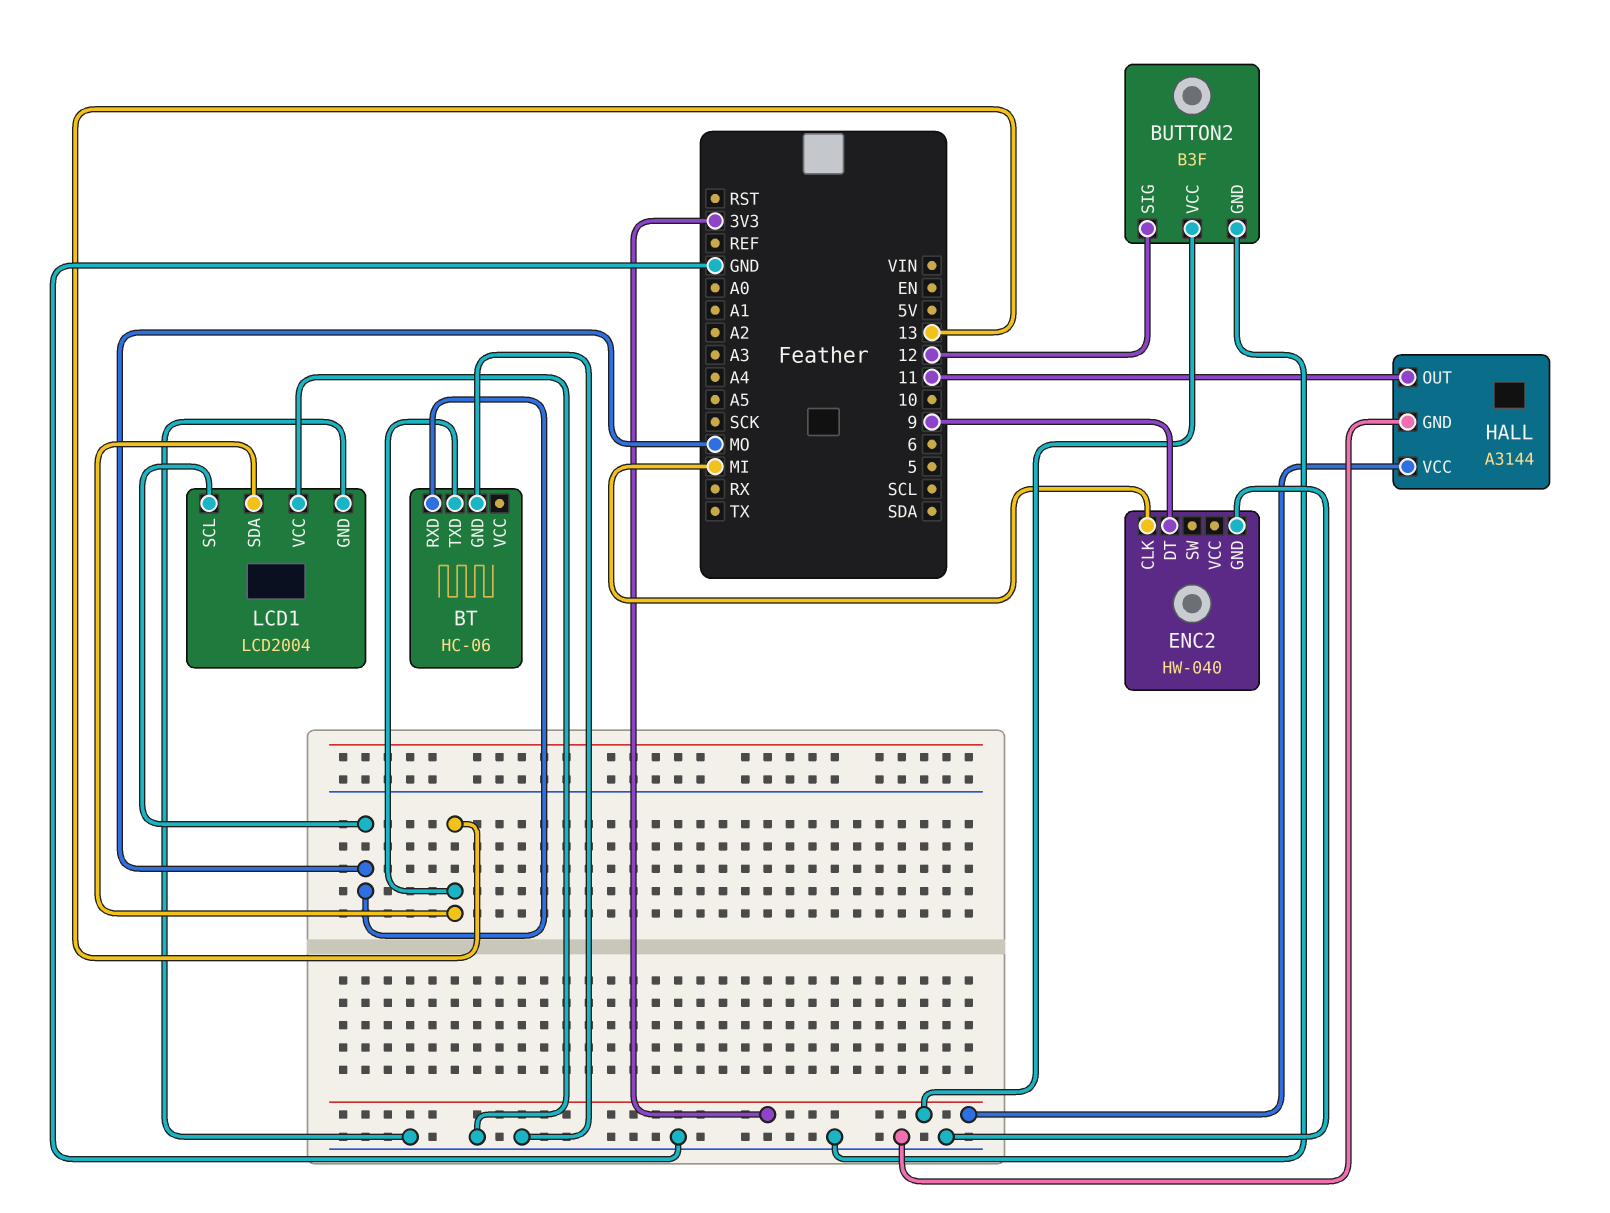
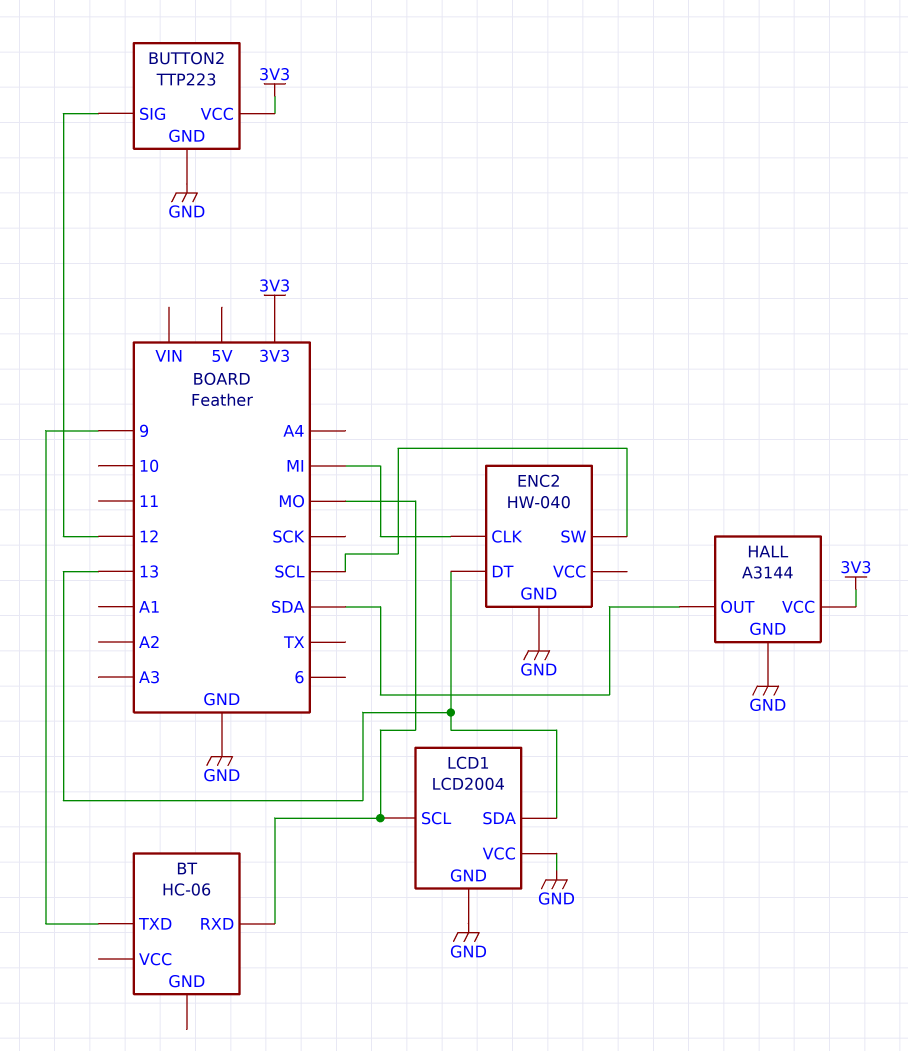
BT pin GND: GND -> none
BT pin TXD: 13 -> 9
BUTTON2: B3F -> TTP223
ENC2 pin DT: 9 -> 13
ENC2 pin SW: none -> SCL
HALL pin OUT: 11 -> SDA

